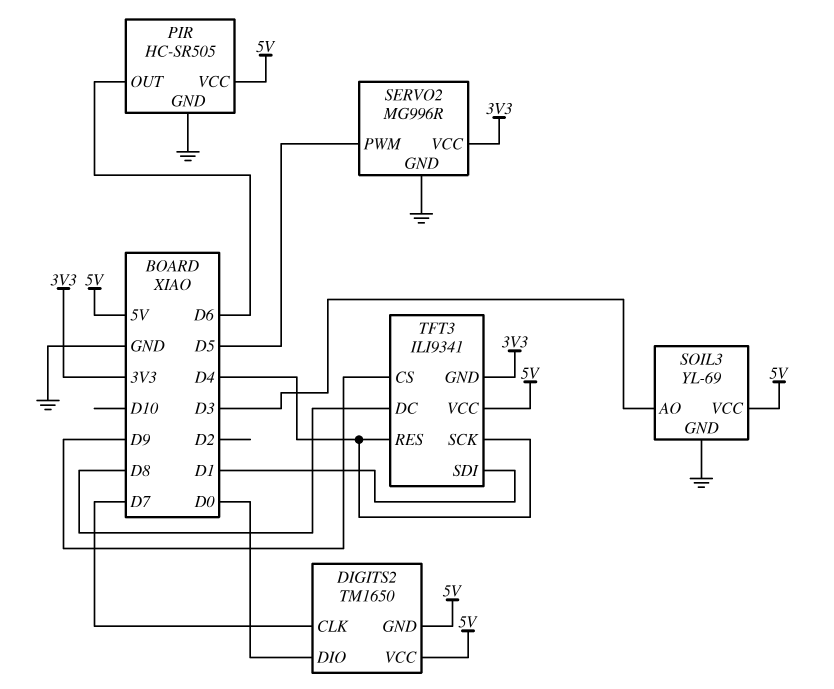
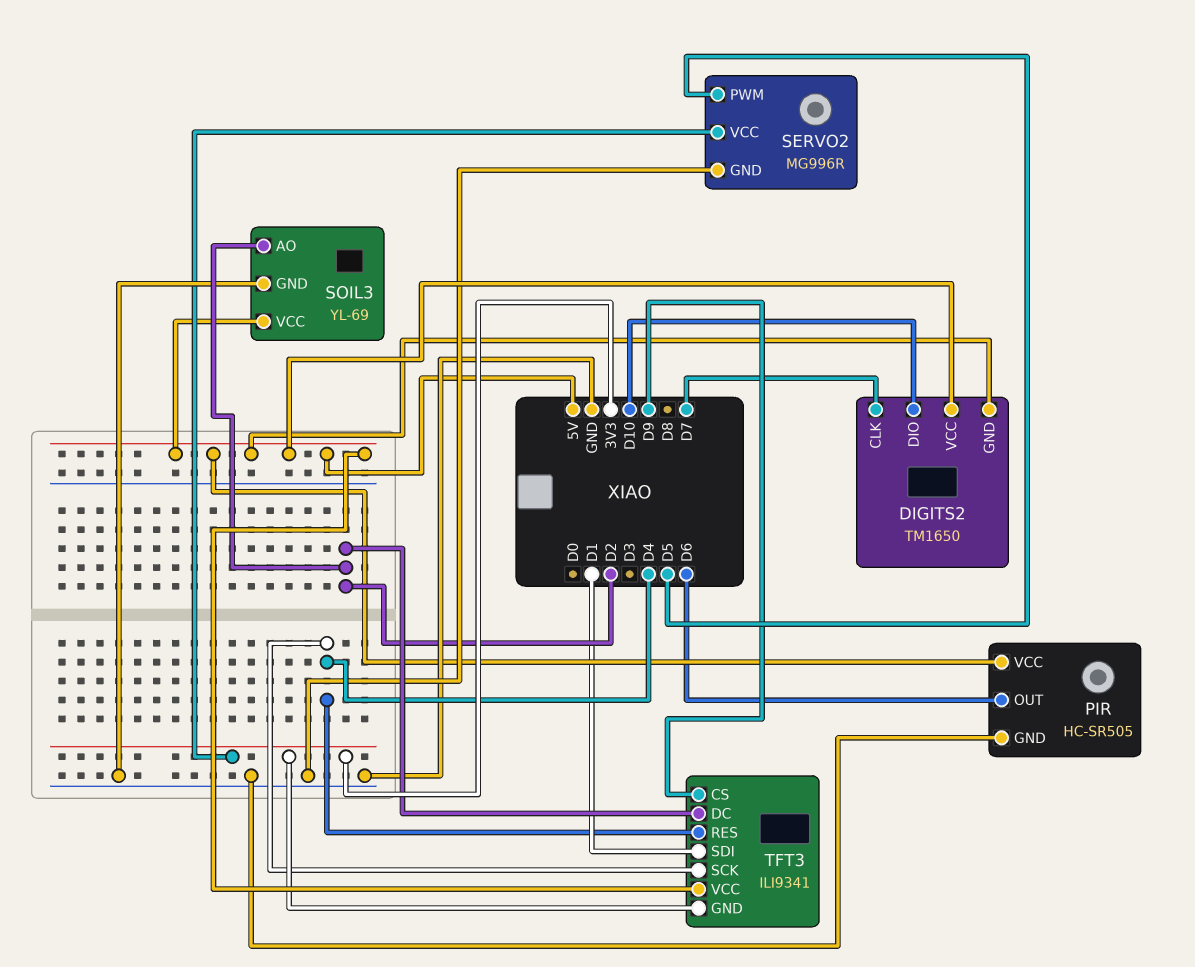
DIGITS2 pin DIO: D0 -> D10
SOIL3 pin AO: D3 -> D2
TFT3 pin DC: D8 -> D2

